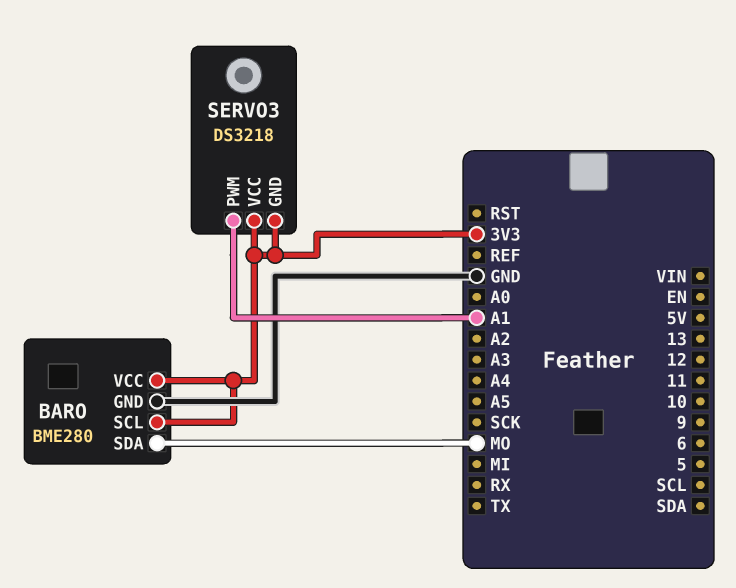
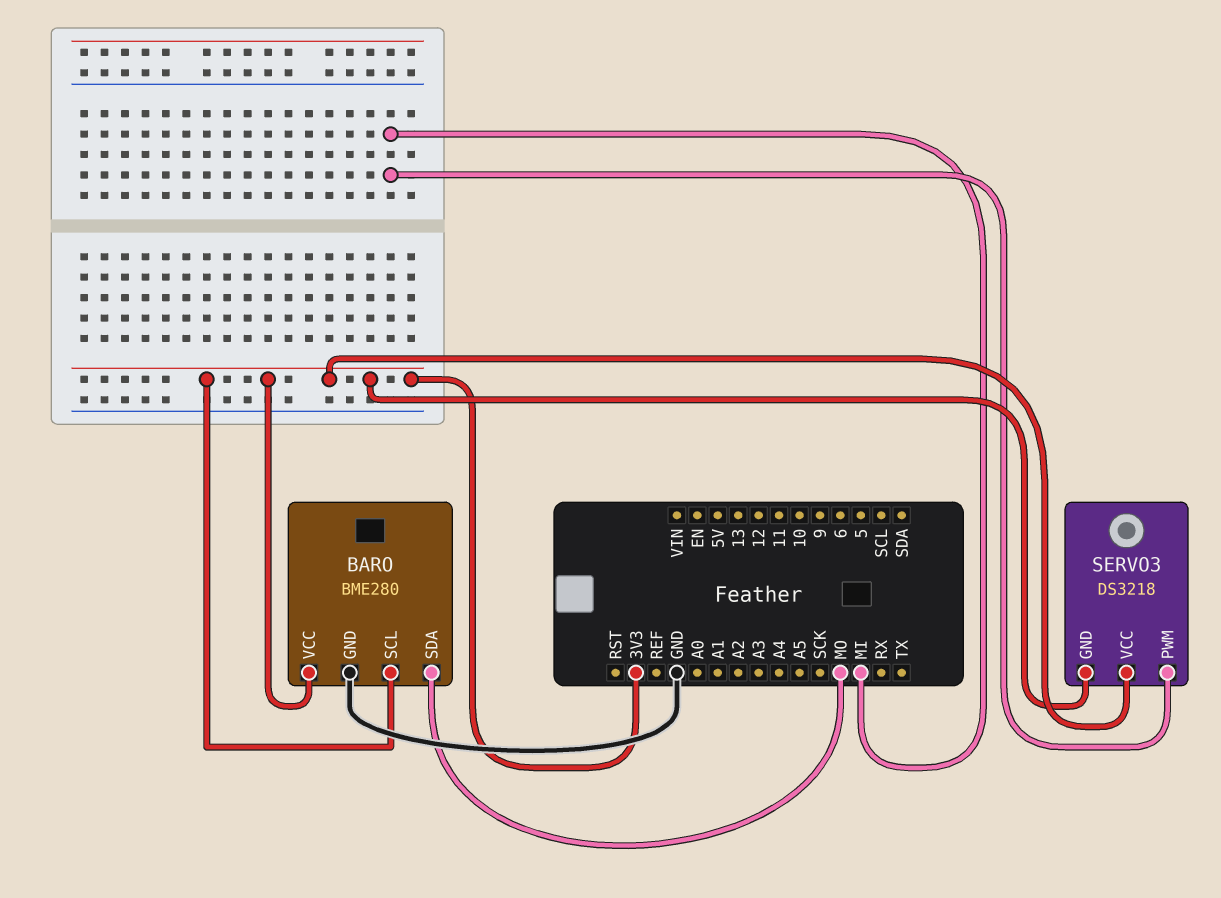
SERVO3 pin PWM: A1 -> MI

